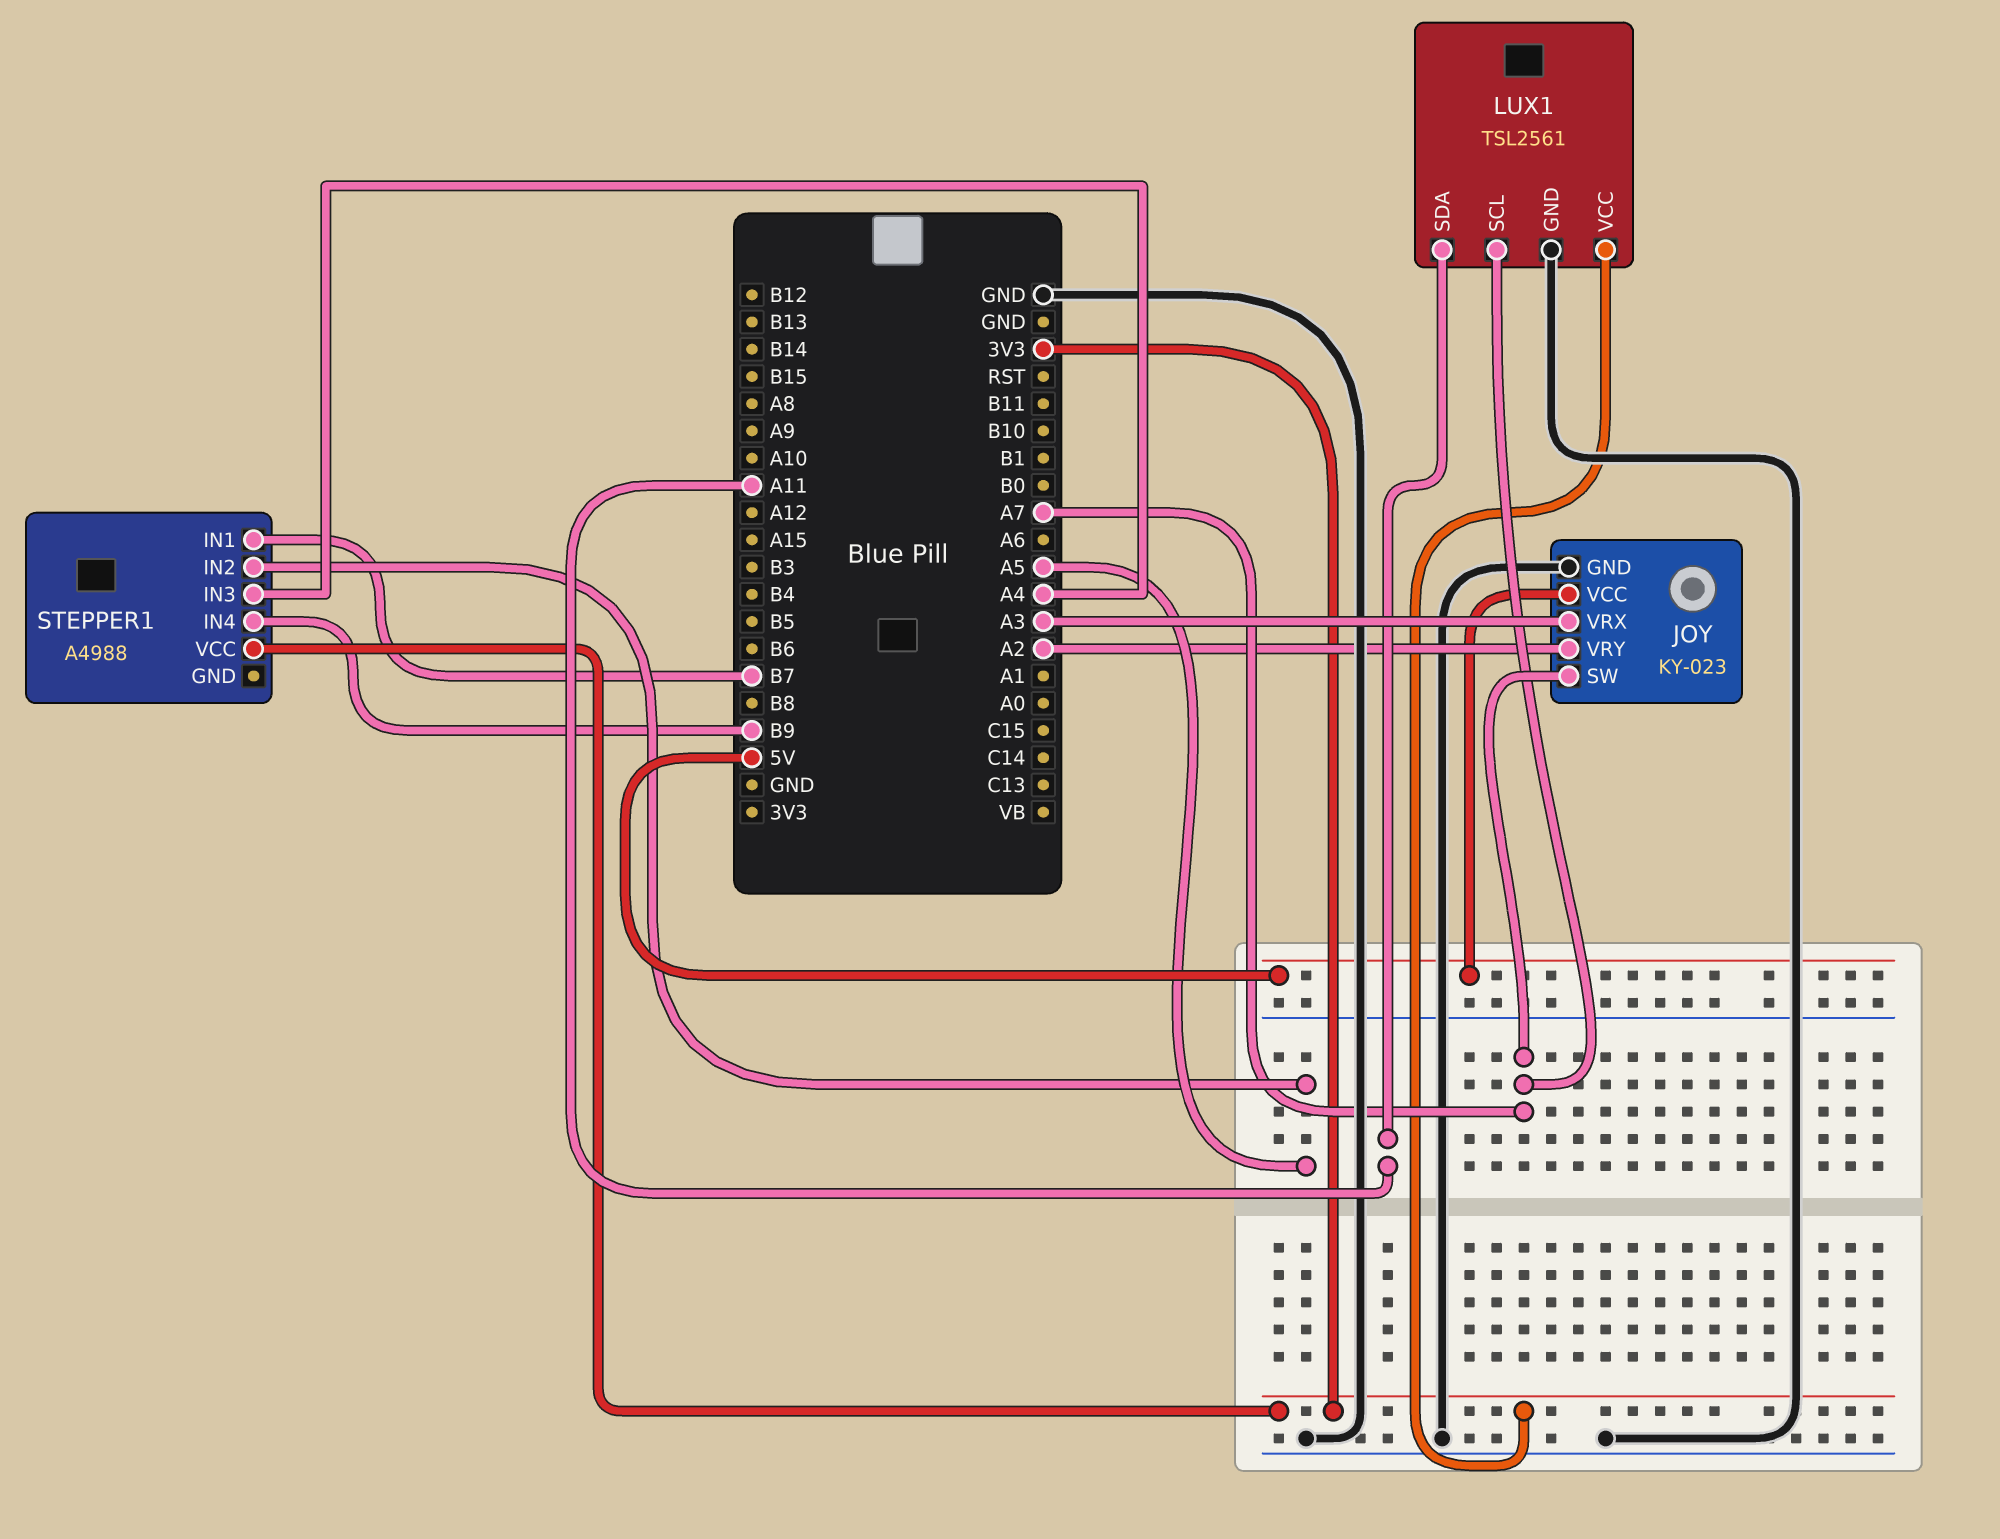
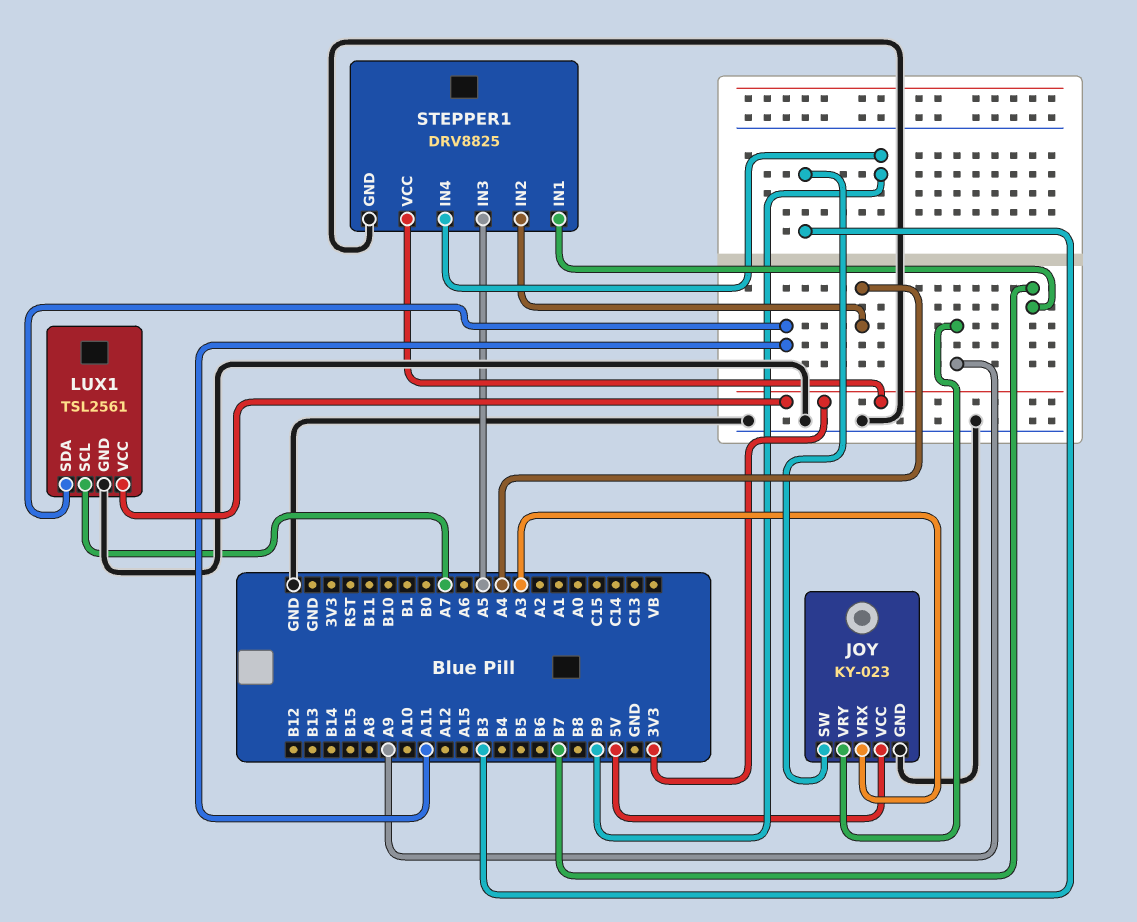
JOY pin SW: A7 -> B3
JOY pin VRY: A2 -> A9
STEPPER1: A4988 -> DRV8825
STEPPER1 pin GND: none -> GND
STEPPER1 pin IN2: A5 -> A4
STEPPER1 pin IN3: A4 -> A5

